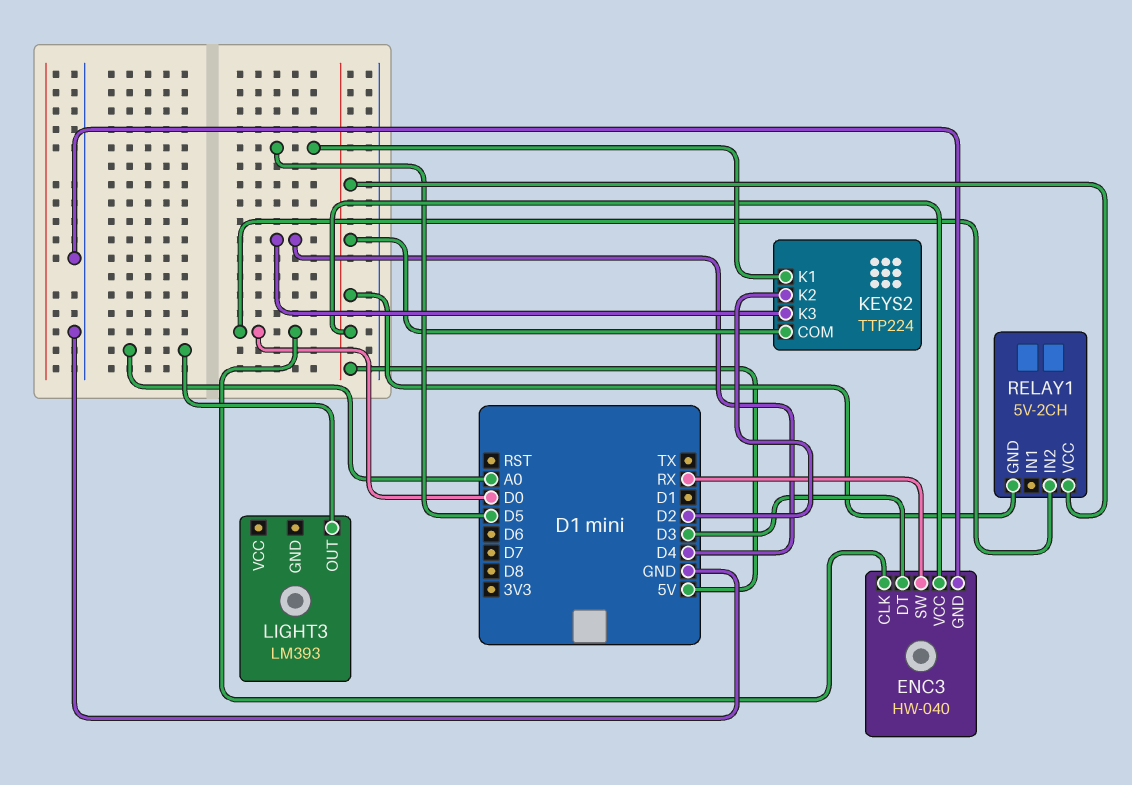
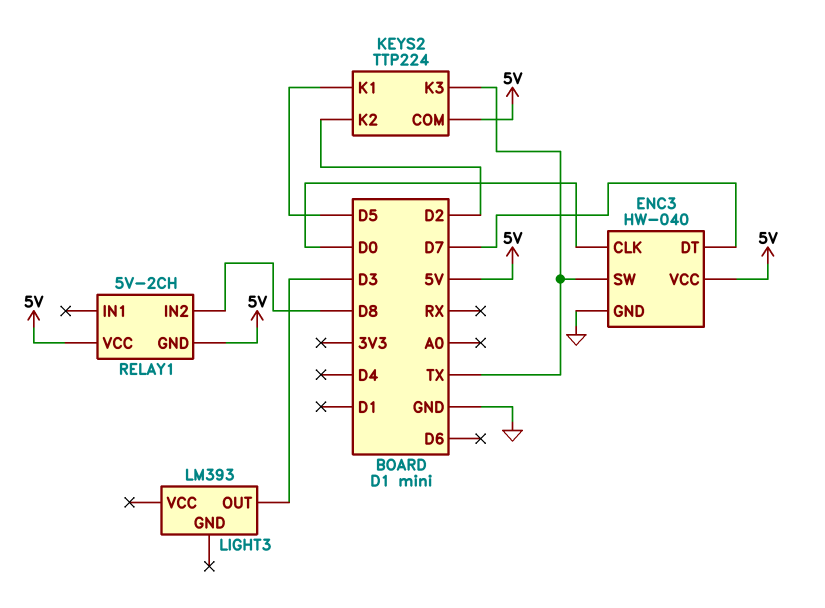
ENC3 pin DT: D3 -> D7
ENC3 pin SW: RX -> TX
KEYS2 pin K3: D4 -> TX
LIGHT3 pin OUT: A0 -> D3
RELAY1 pin IN2: D0 -> D8

